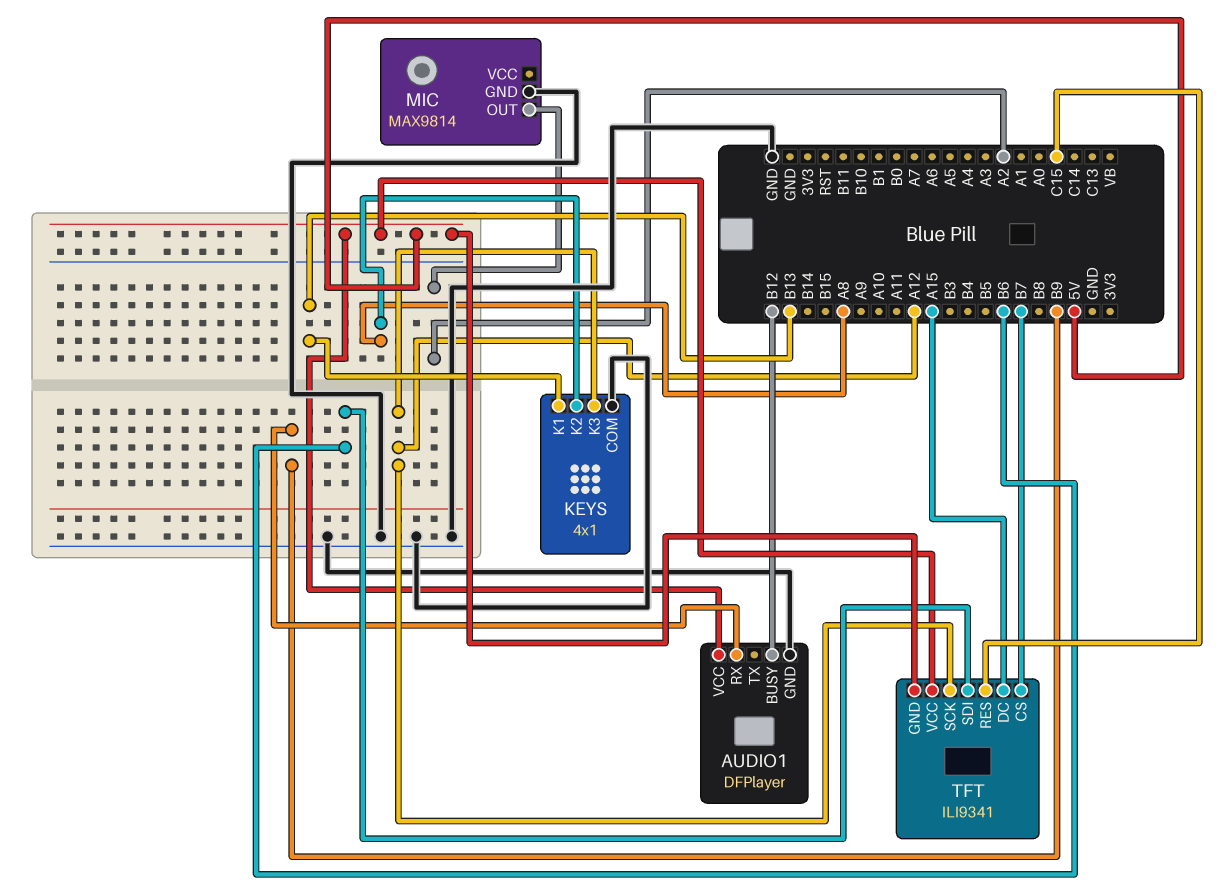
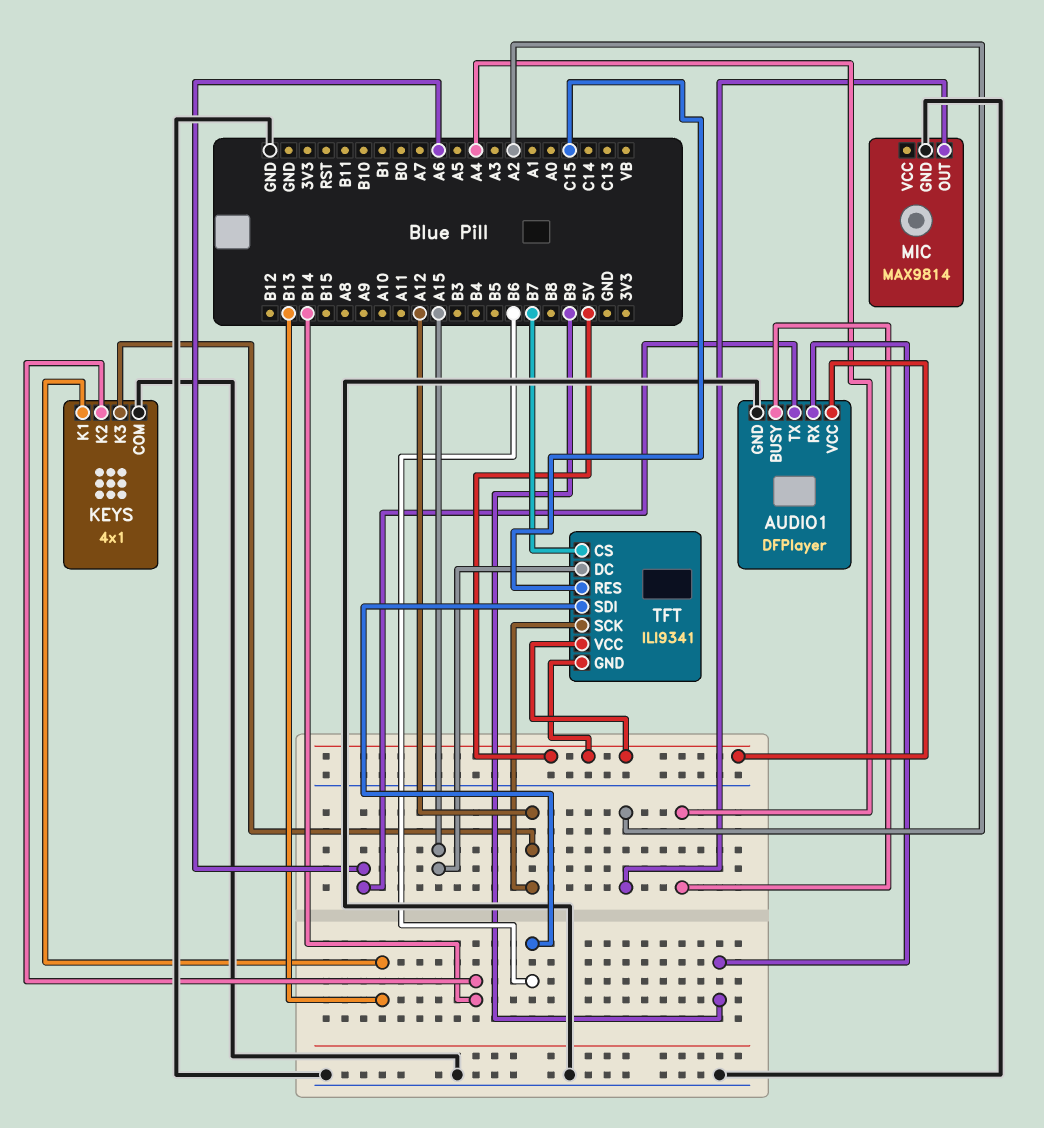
AUDIO1 pin BUSY: B12 -> A4
AUDIO1 pin TX: none -> A6
KEYS pin K2: A8 -> B14

